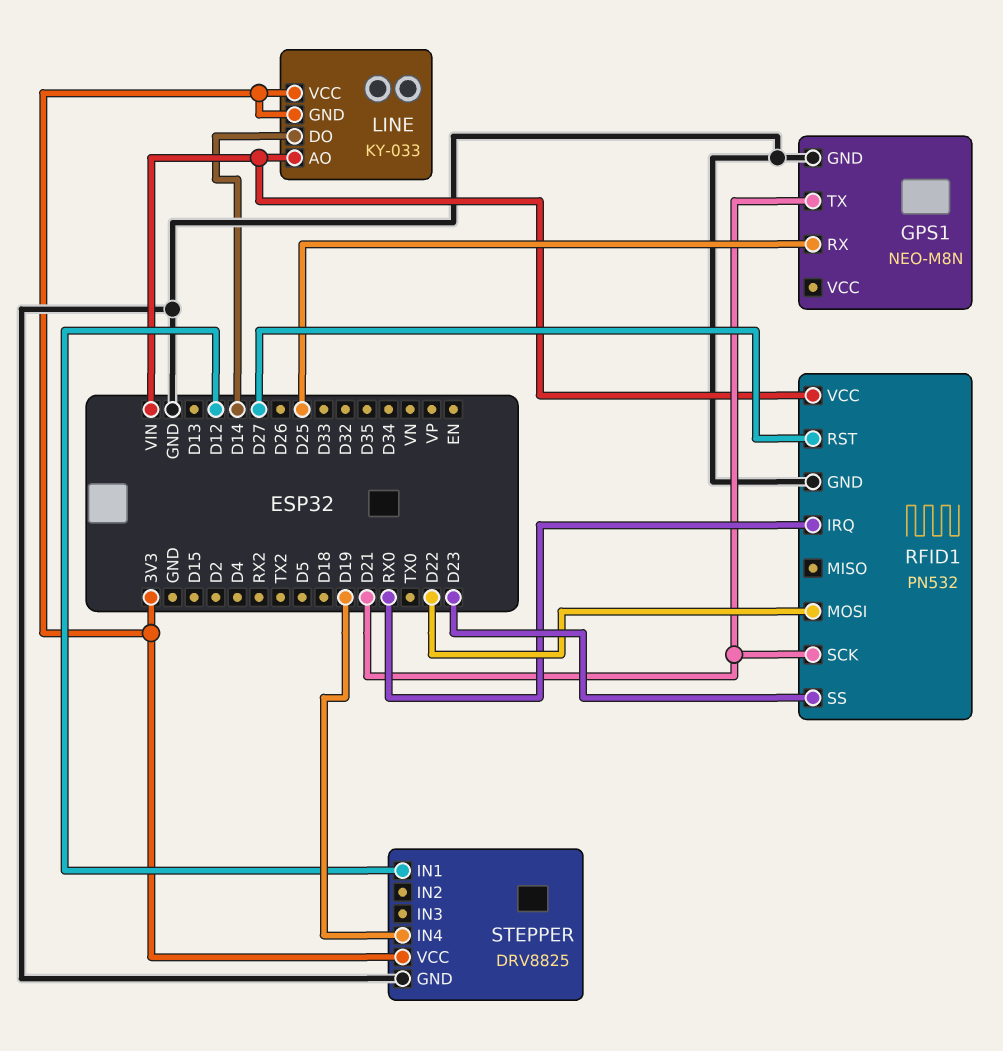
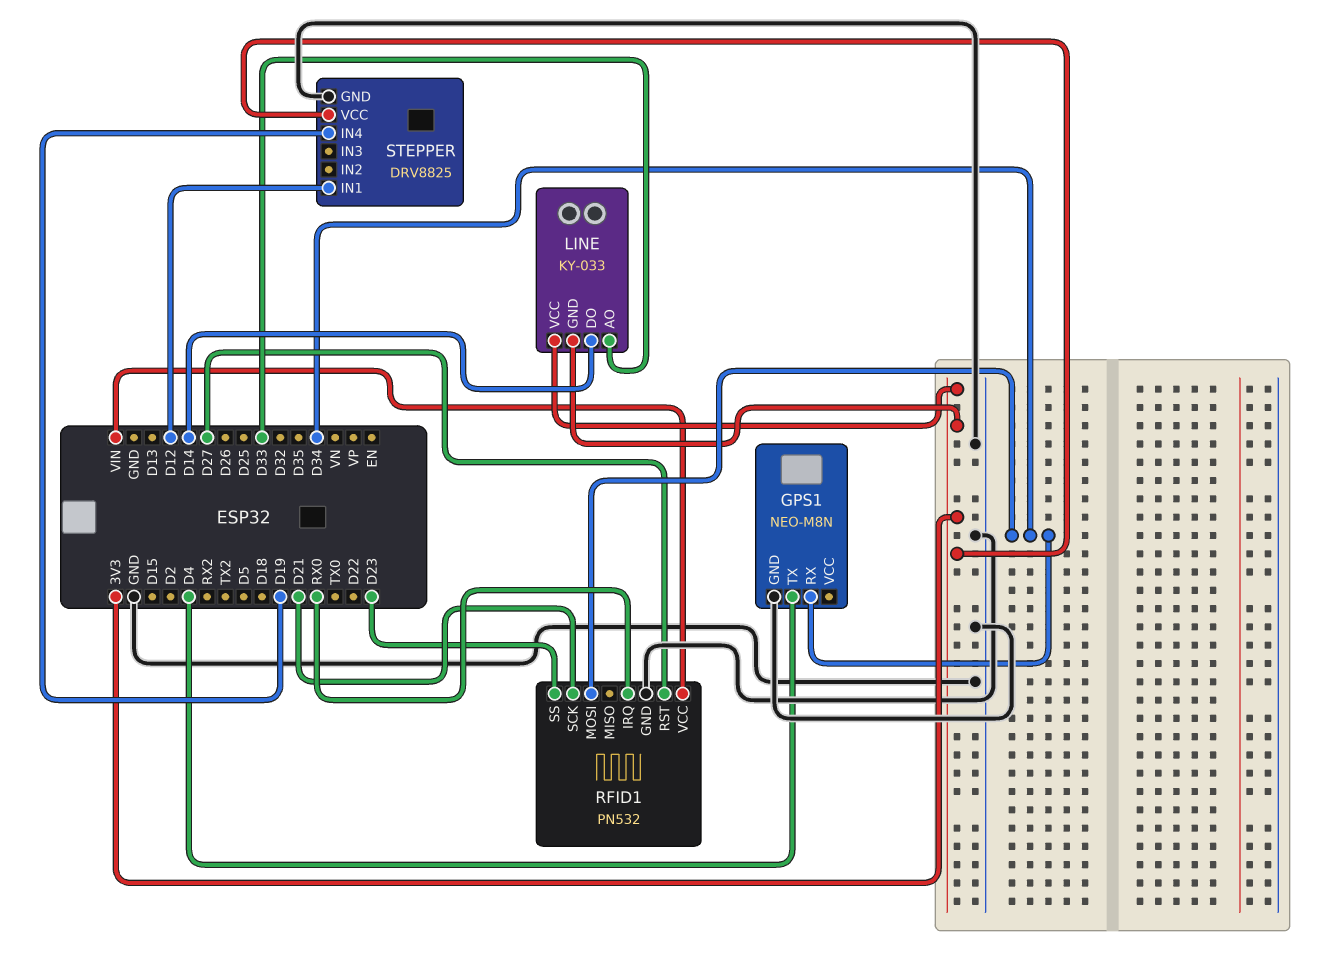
GPS1 pin RX: D25 -> D34
GPS1 pin TX: D21 -> D4
LINE pin AO: VIN -> D33
RFID1 pin MOSI: D22 -> D34

